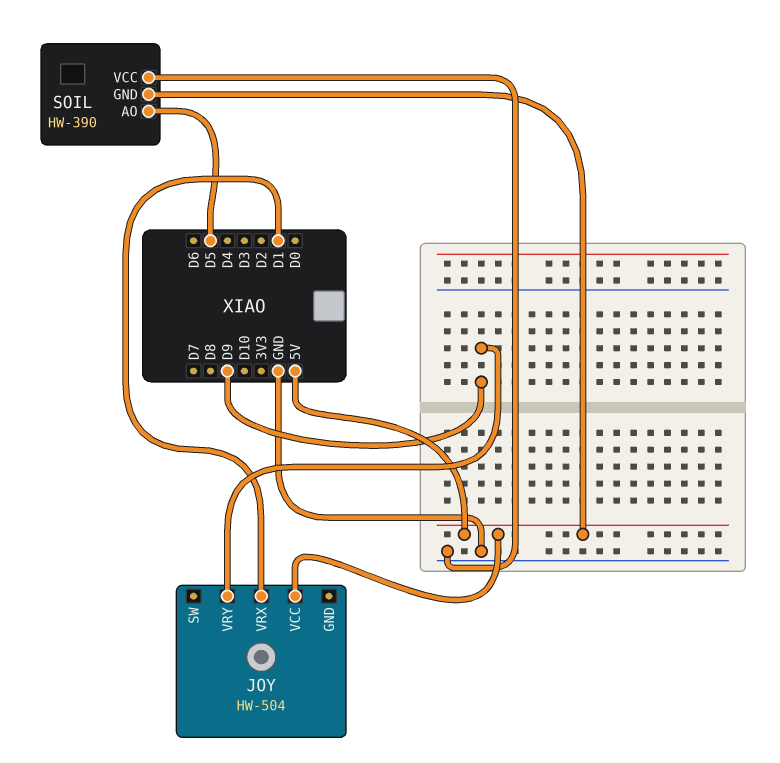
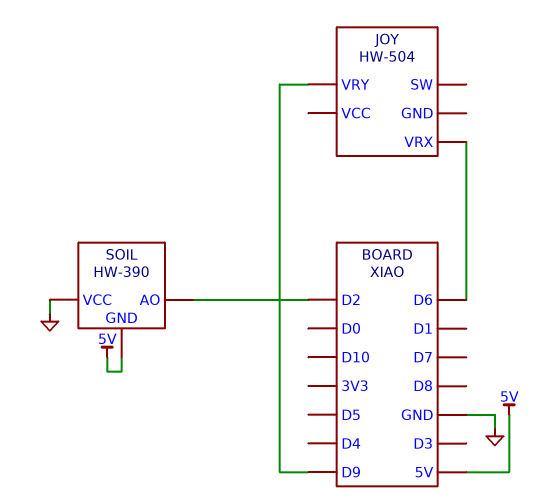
JOY pin VCC: 5V -> none
JOY pin VRX: D1 -> D6
SOIL pin AO: D5 -> D2

